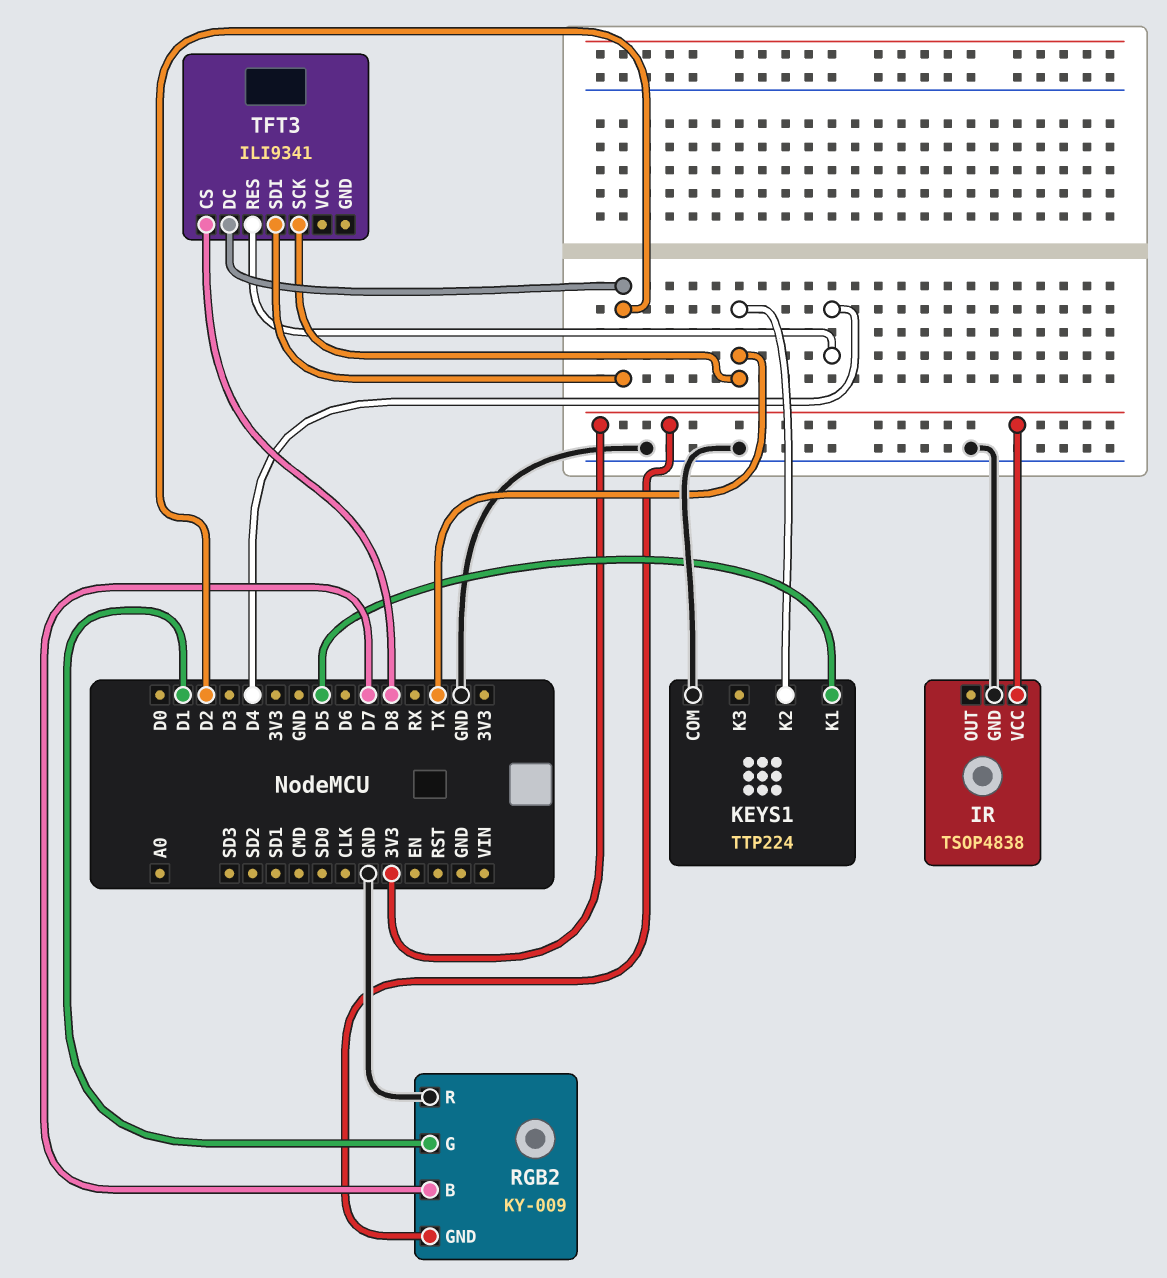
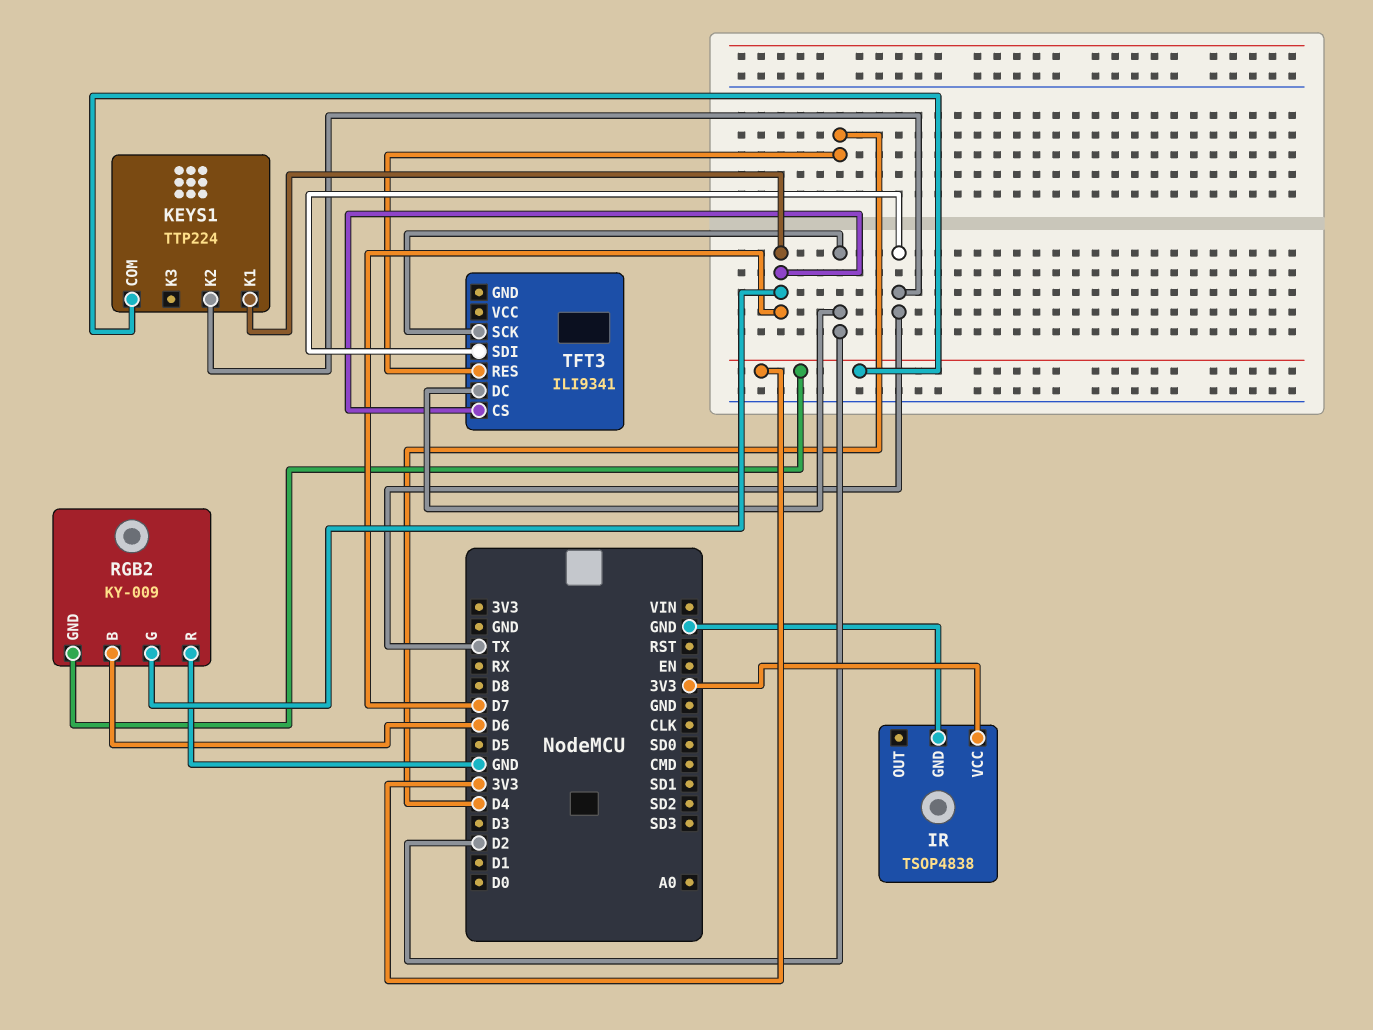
KEYS1 pin COM: GND -> 3V3
KEYS1 pin K1: D5 -> D7
RGB2 pin B: D7 -> D6
RGB2 pin G: D1 -> D7
TFT3 pin CS: D8 -> D7
TFT3 pin SCK: TX -> D2
TFT3 pin SDI: D2 -> TX

